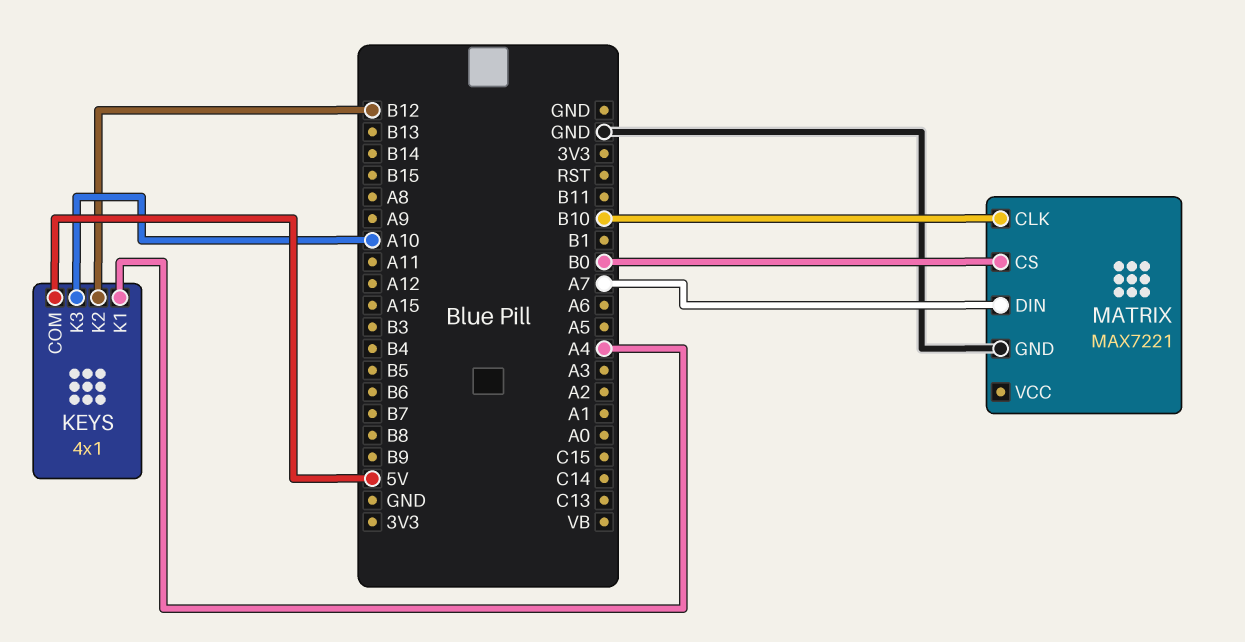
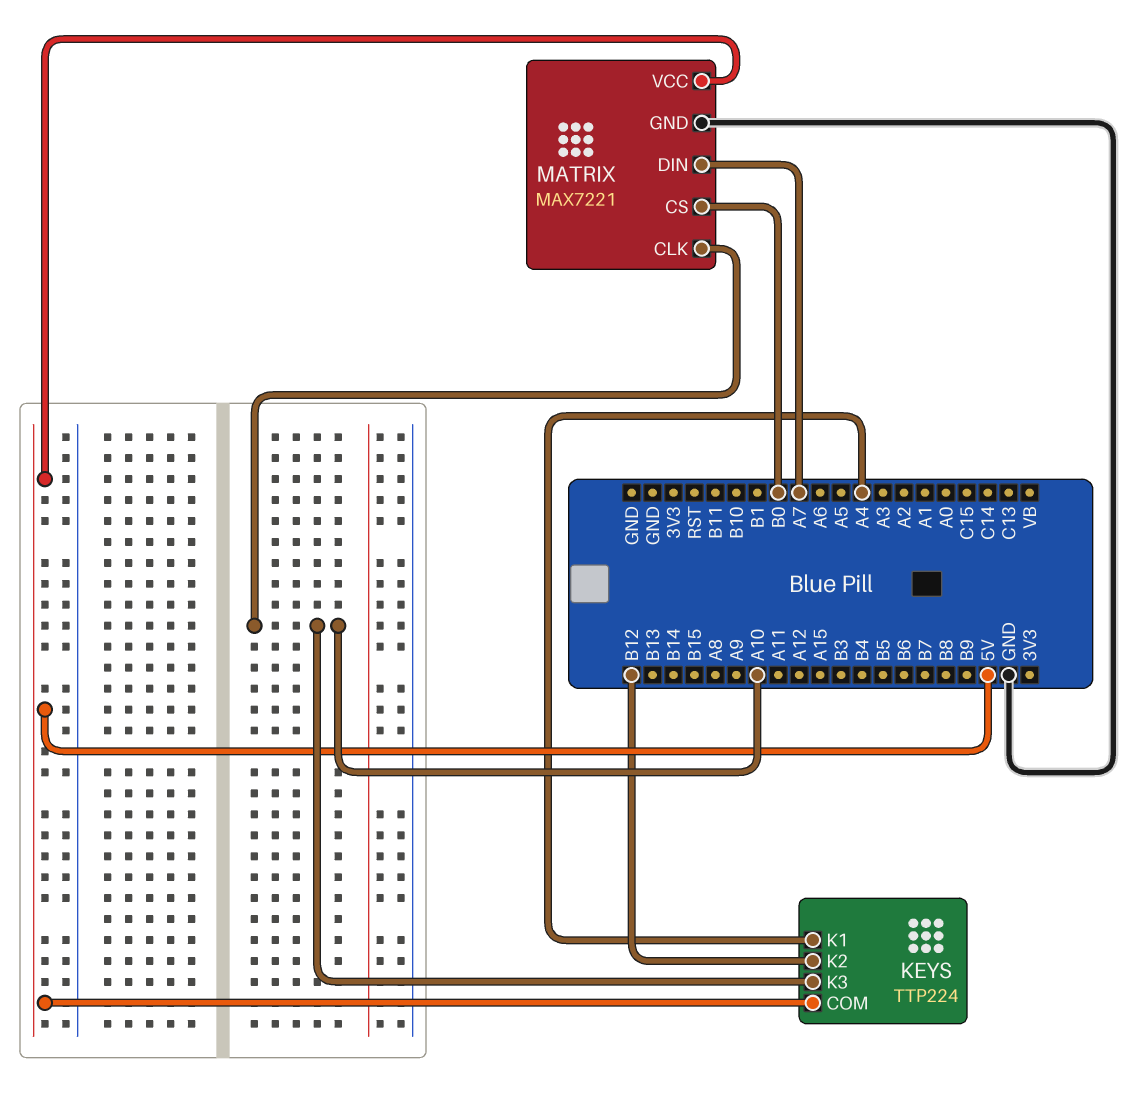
KEYS: 4x1 -> TTP224
MATRIX pin CLK: B10 -> A10
MATRIX pin VCC: none -> 5V

